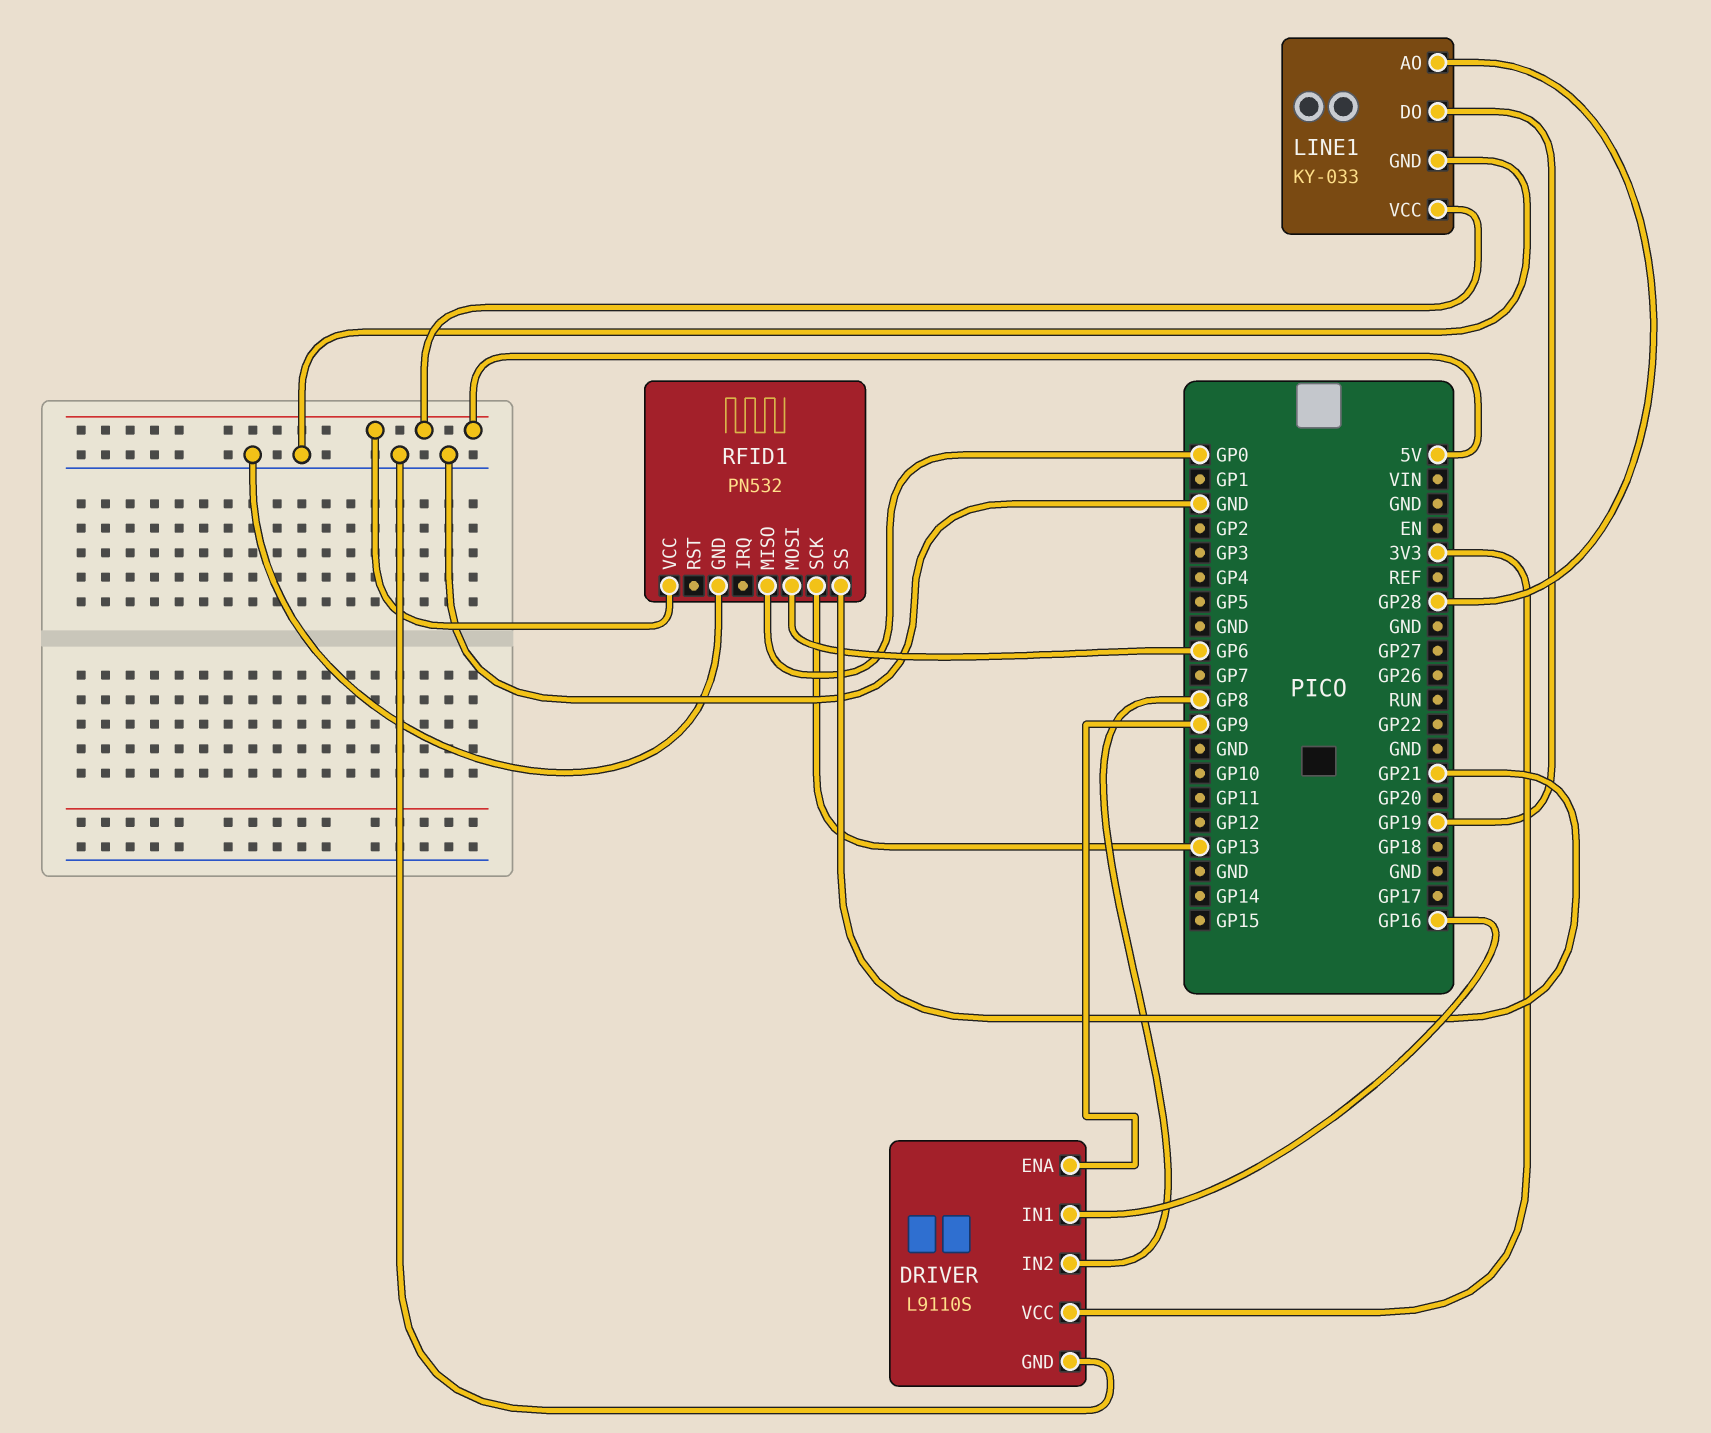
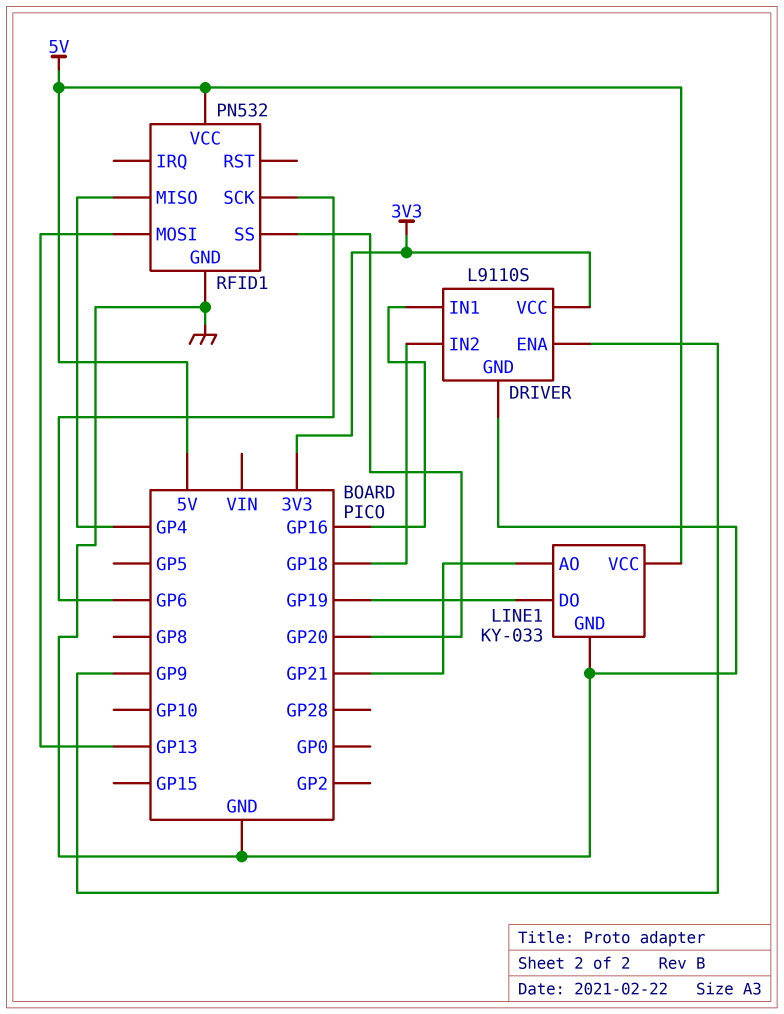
DRIVER pin IN2: GP8 -> GP18
LINE1 pin AO: GP28 -> GP21
RFID1 pin MISO: GP0 -> GP4
RFID1 pin MOSI: GP6 -> GP13
RFID1 pin SCK: GP13 -> GP6
RFID1 pin SS: GP21 -> GP20

